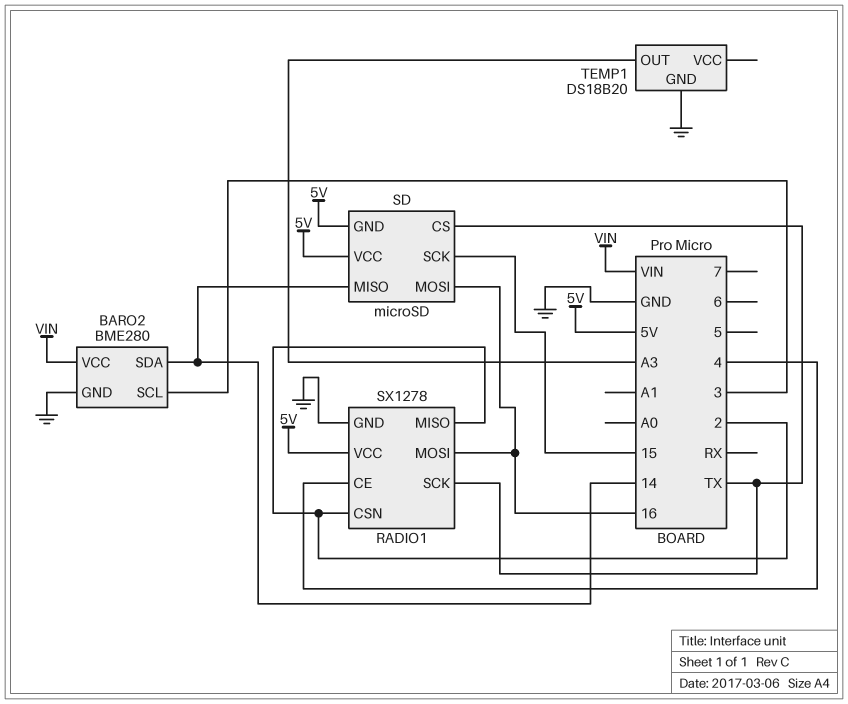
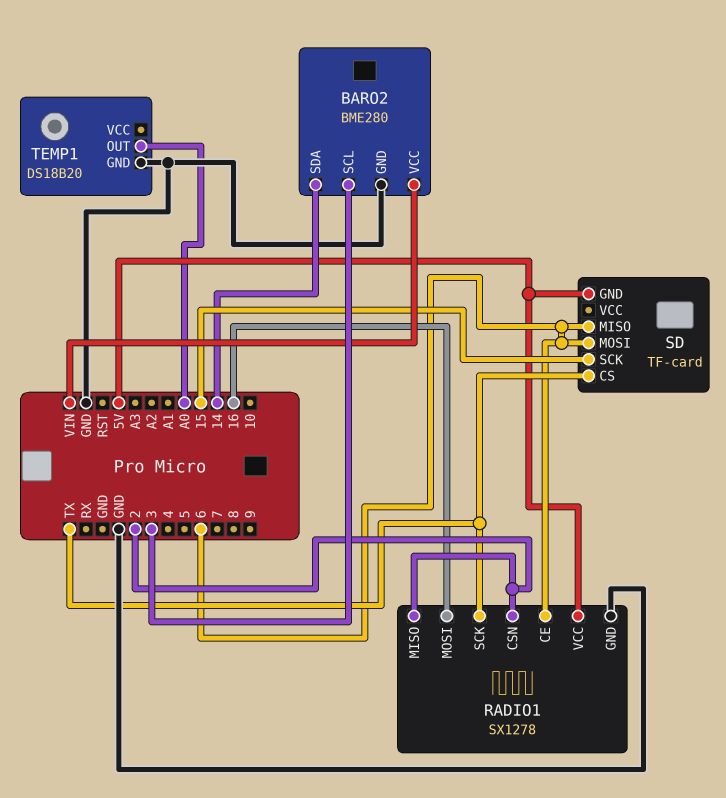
RADIO1 pin CE: 4 -> 6
SD: microSD -> TF-card
SD pin MISO: 14 -> 6
SD pin MOSI: 16 -> 6
SD pin VCC: 5V -> none
TEMP1 pin OUT: A3 -> A0

